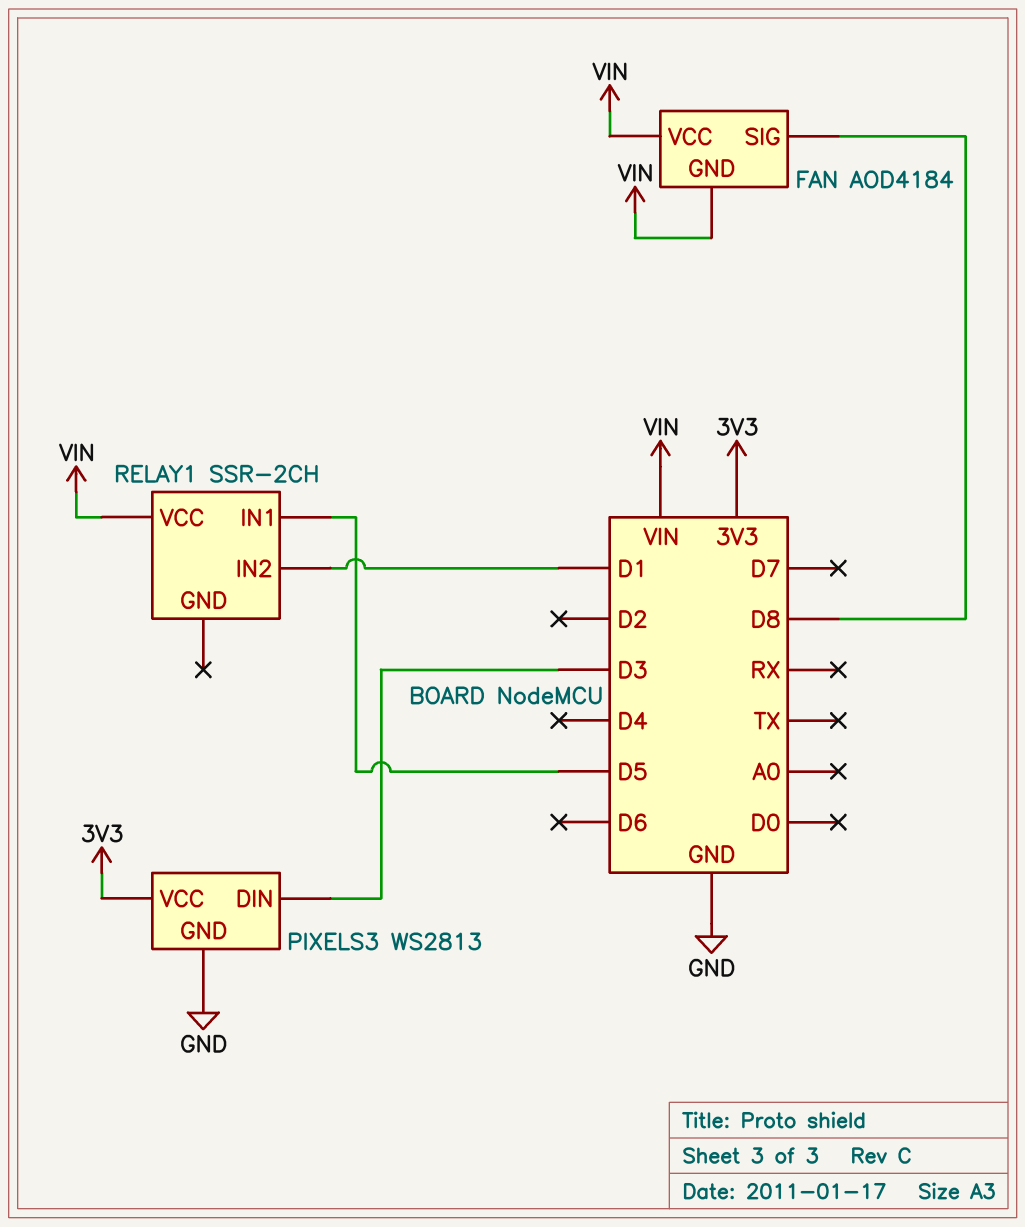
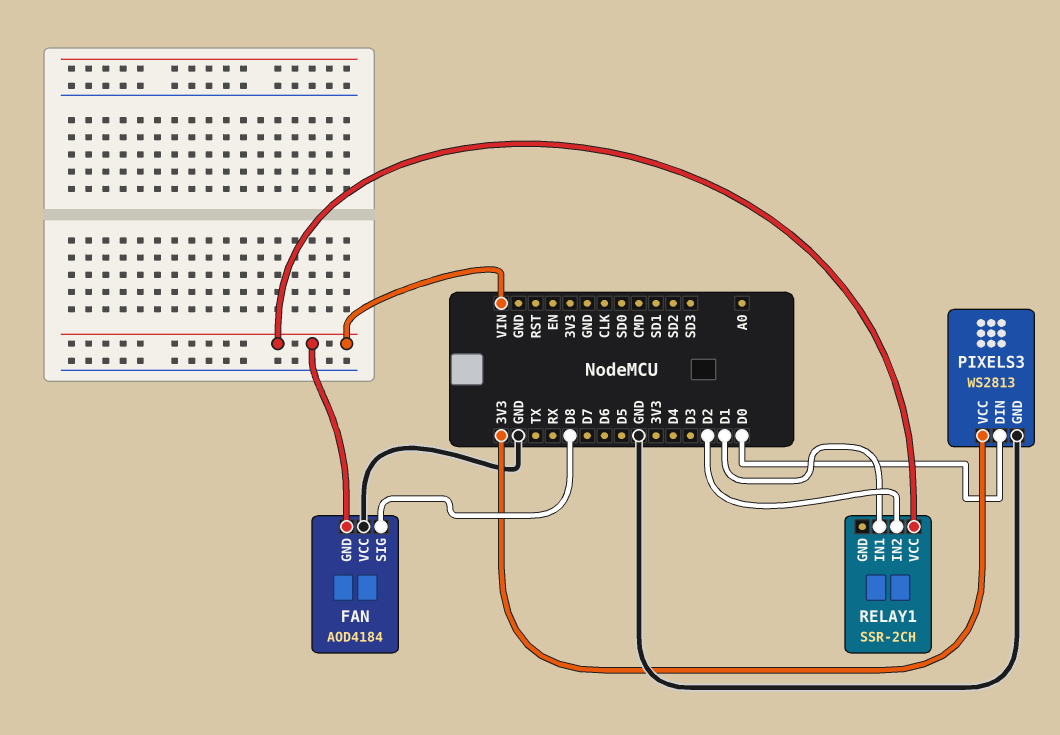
FAN pin VCC: VIN -> GND
PIXELS3 pin DIN: D3 -> D0
RELAY1 pin IN1: D5 -> D1
RELAY1 pin IN2: D1 -> D2

